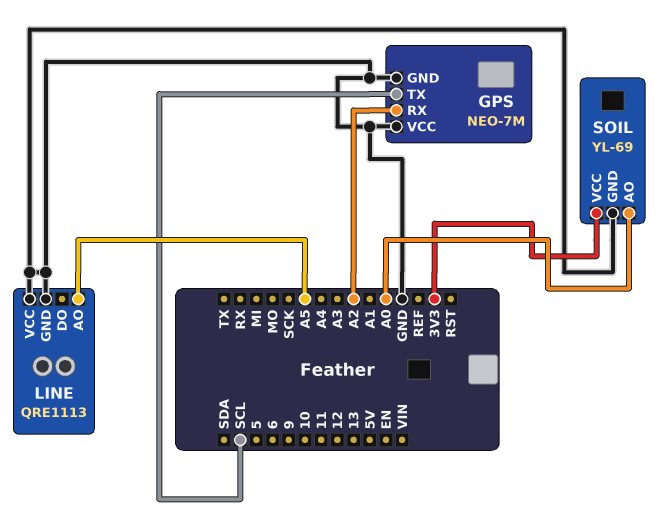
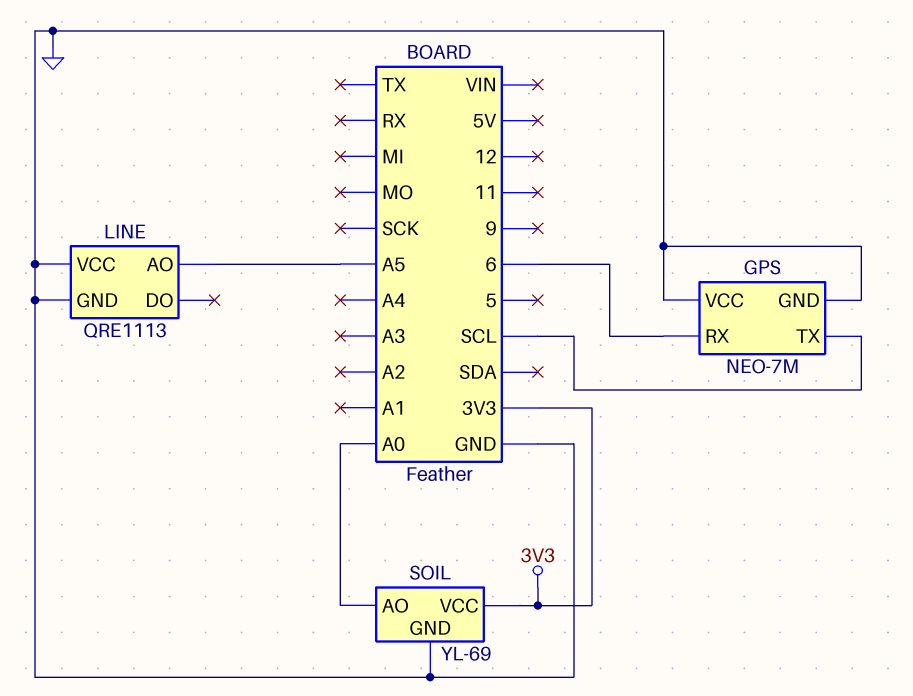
GPS pin RX: A2 -> 6

